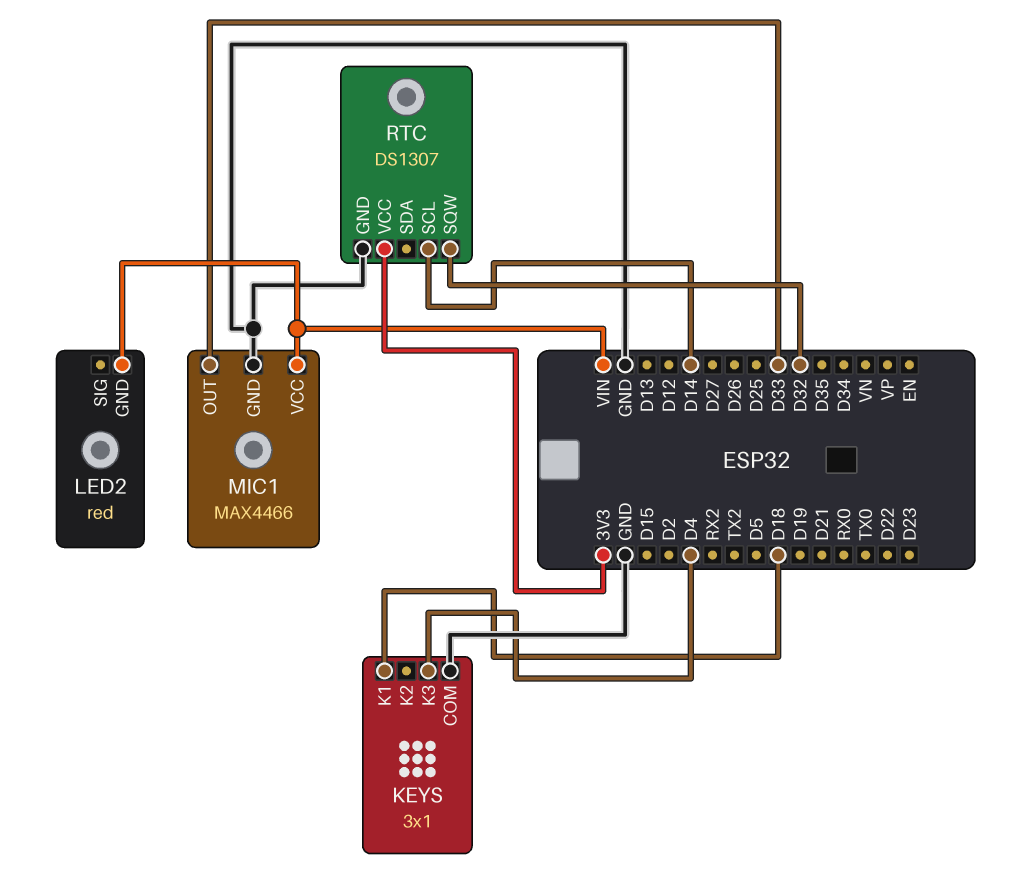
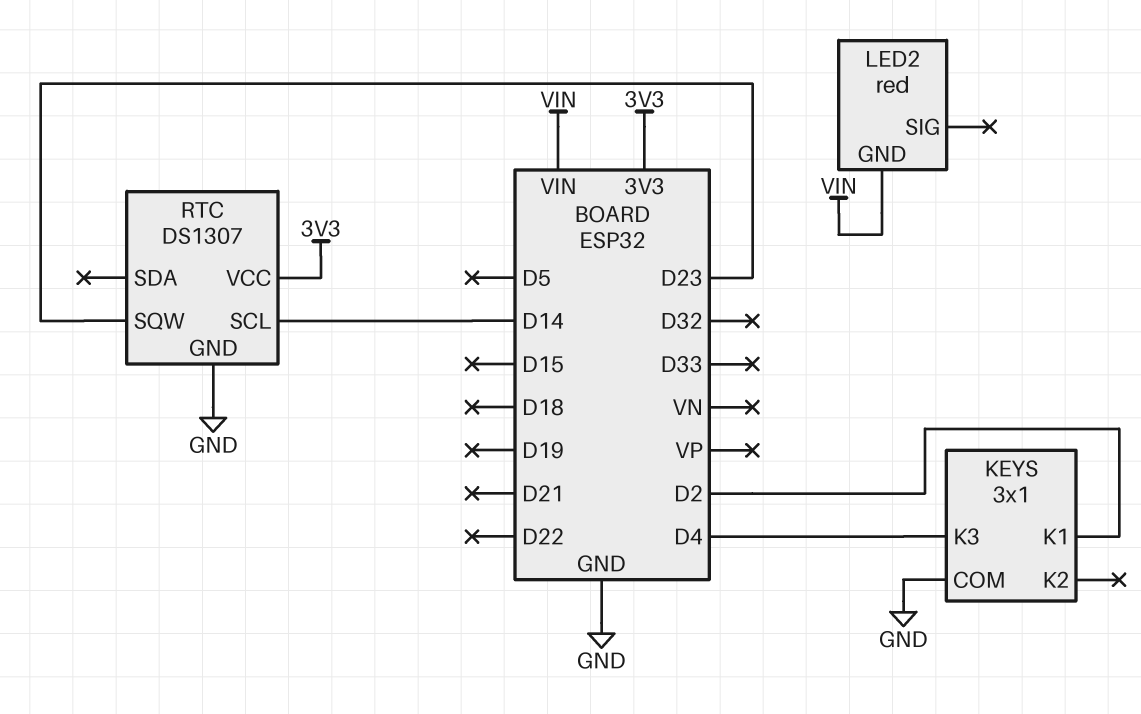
KEYS pin K1: D18 -> D2
MIC1: MAX4466 -> none
MIC1 pin GND: GND -> none
MIC1 pin OUT: D33 -> none
MIC1 pin VCC: VIN -> none
RTC pin SQW: D32 -> D23

